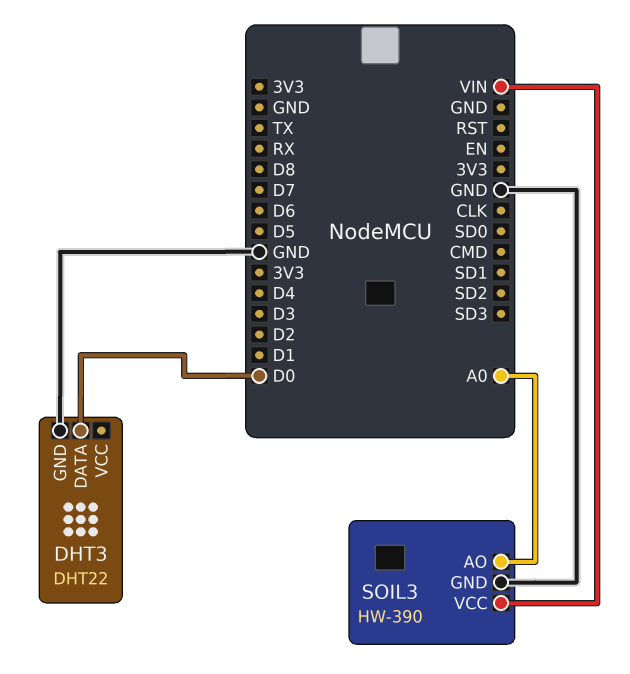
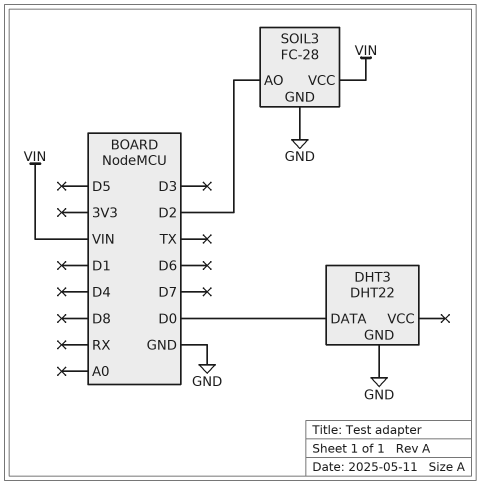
SOIL3: HW-390 -> FC-28
SOIL3 pin AO: A0 -> D2

